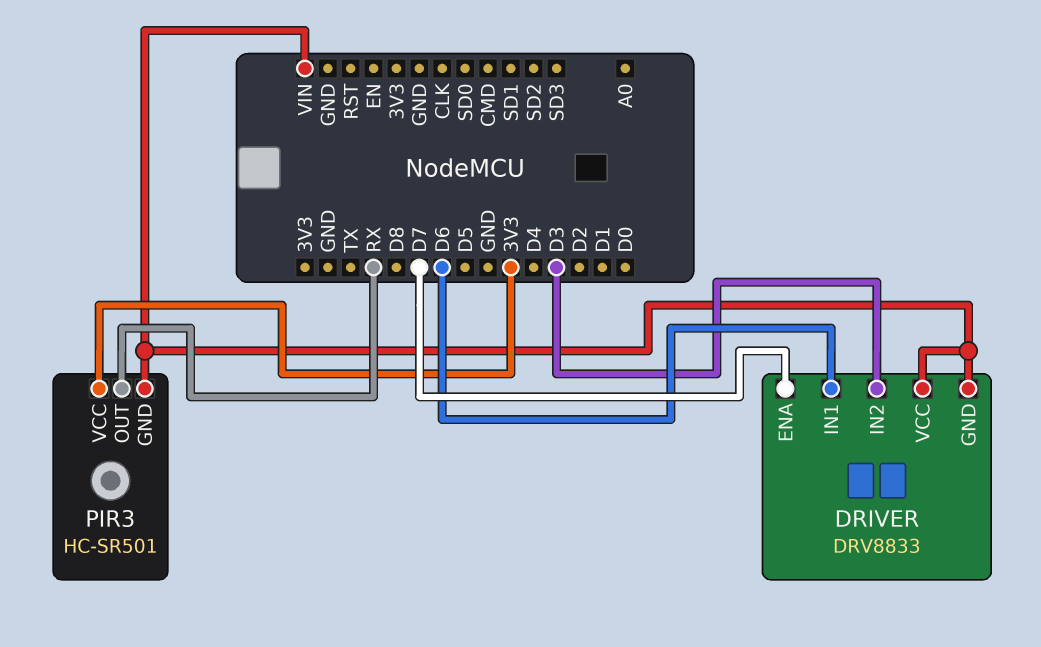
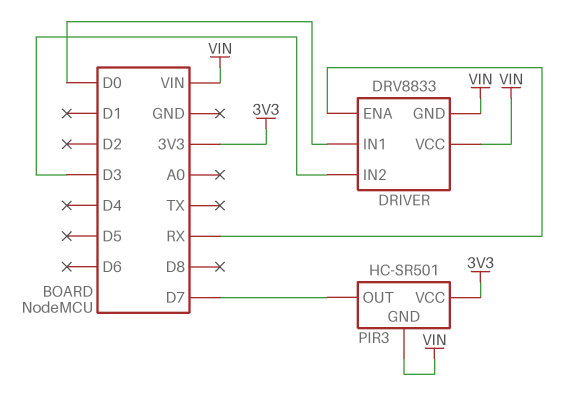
DRIVER pin ENA: D7 -> RX
DRIVER pin IN1: D6 -> D0
PIR3 pin OUT: RX -> D7

